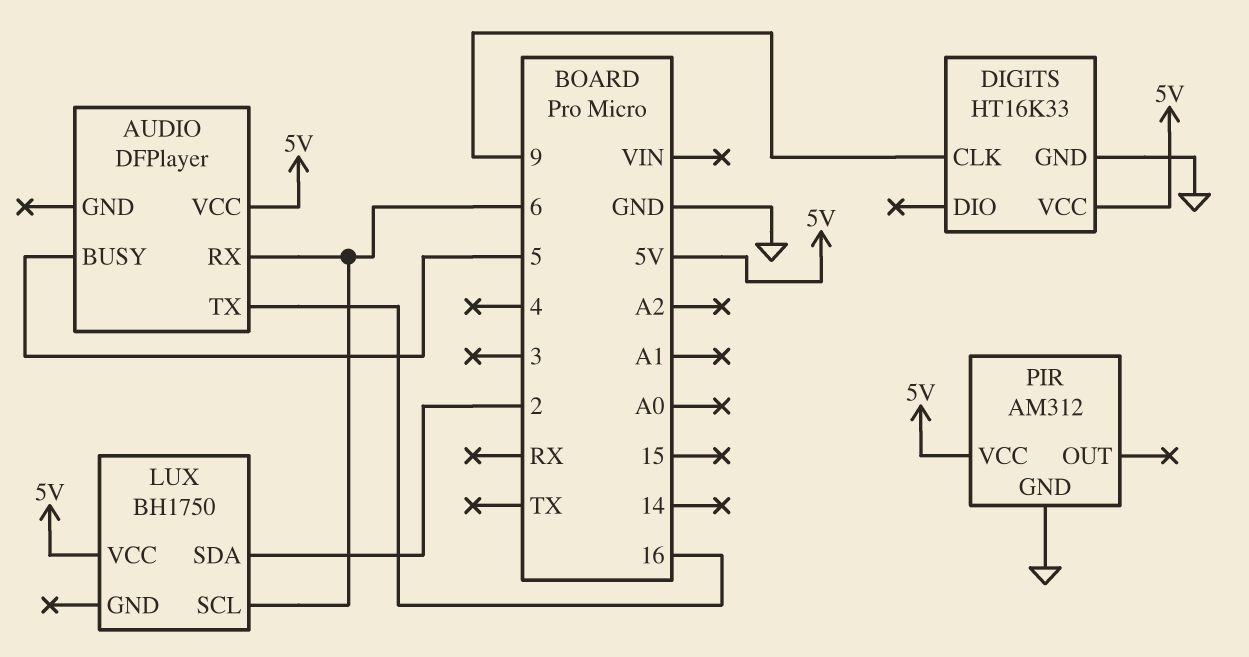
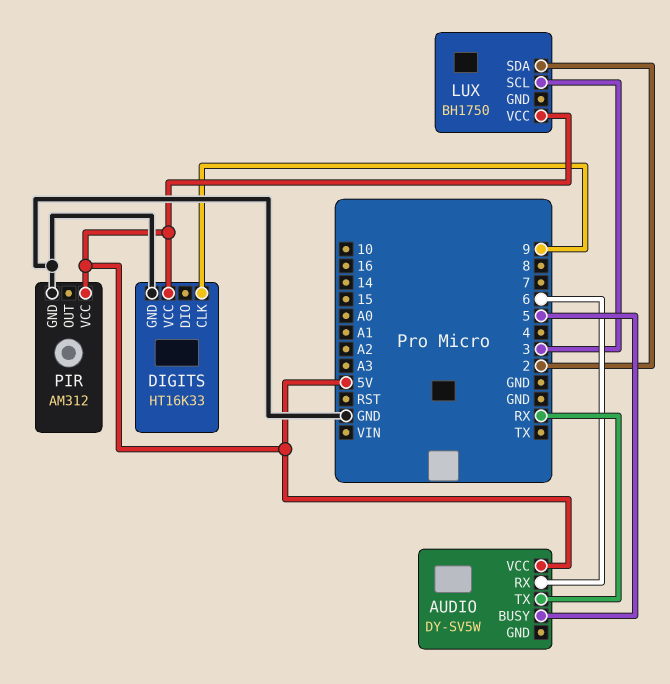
AUDIO: DFPlayer -> DY-SV5W
AUDIO pin TX: 16 -> RX
LUX pin SCL: 6 -> 3

